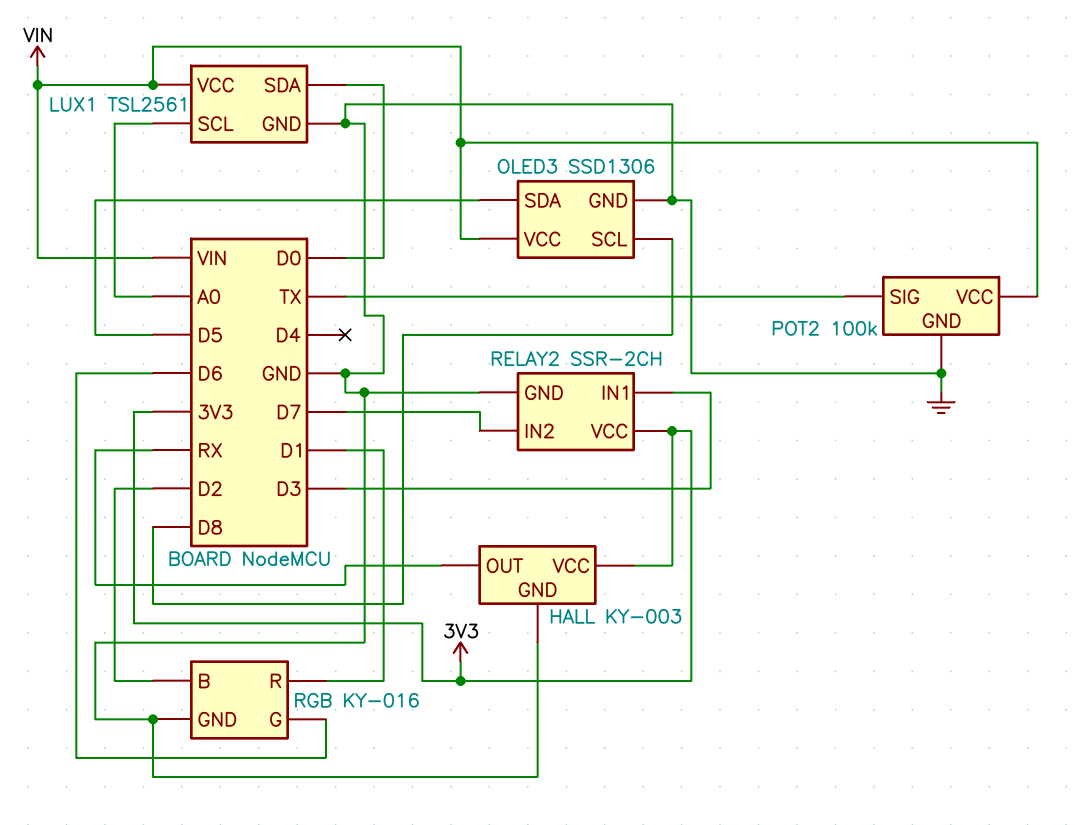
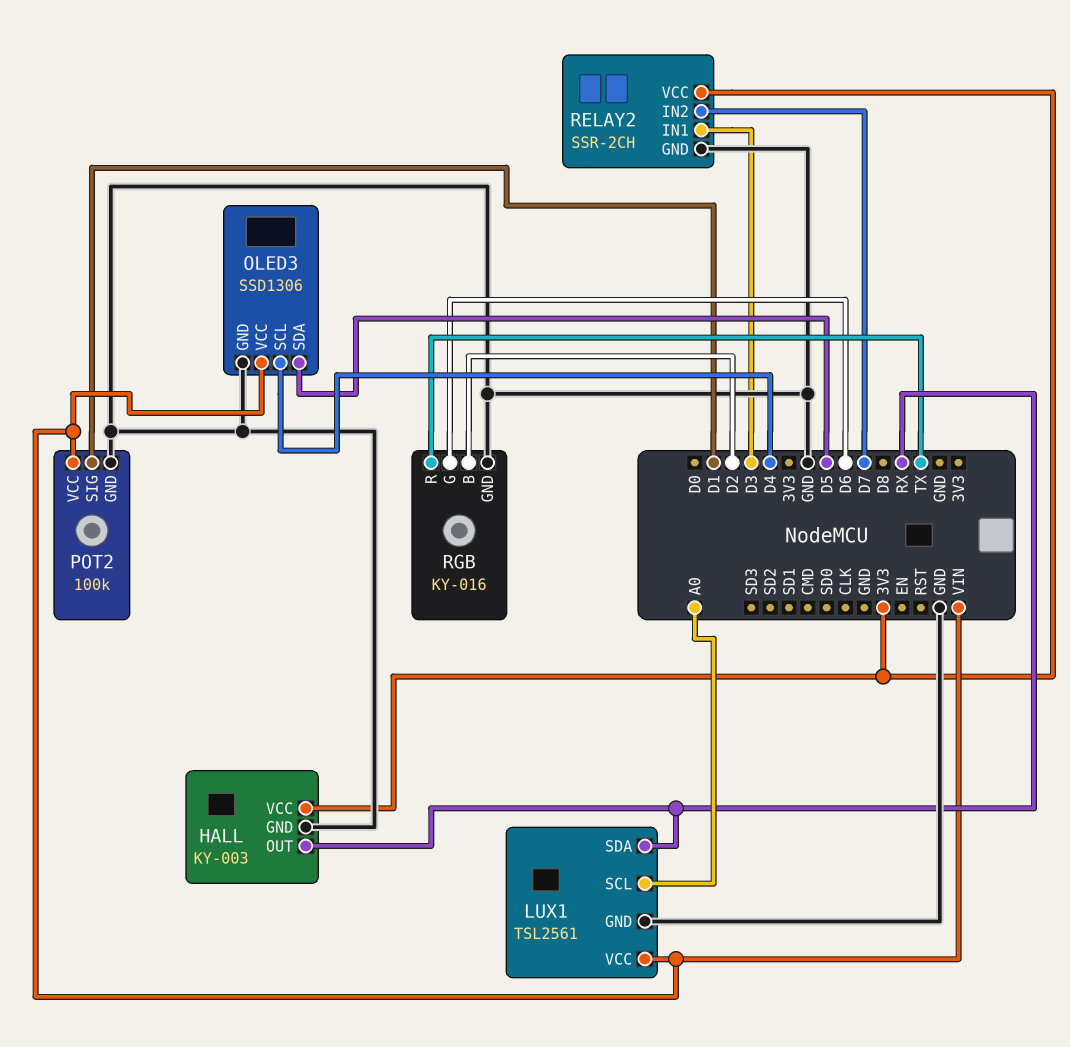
LUX1 pin SDA: D0 -> RX
OLED3 pin SCL: D8 -> D4
POT2 pin SIG: TX -> D1
RGB pin R: D1 -> TX

